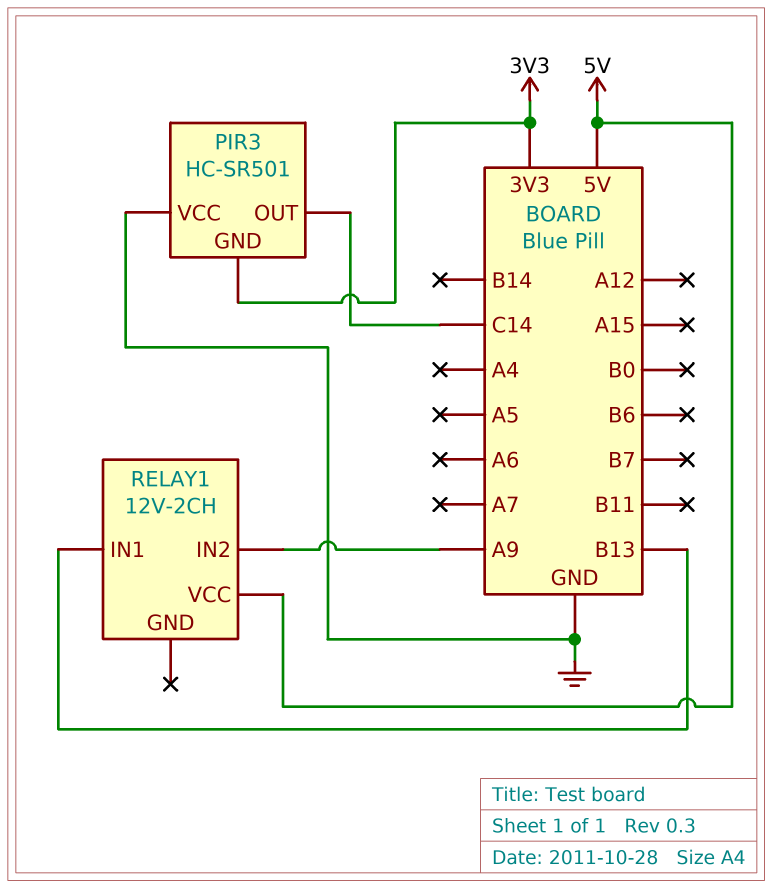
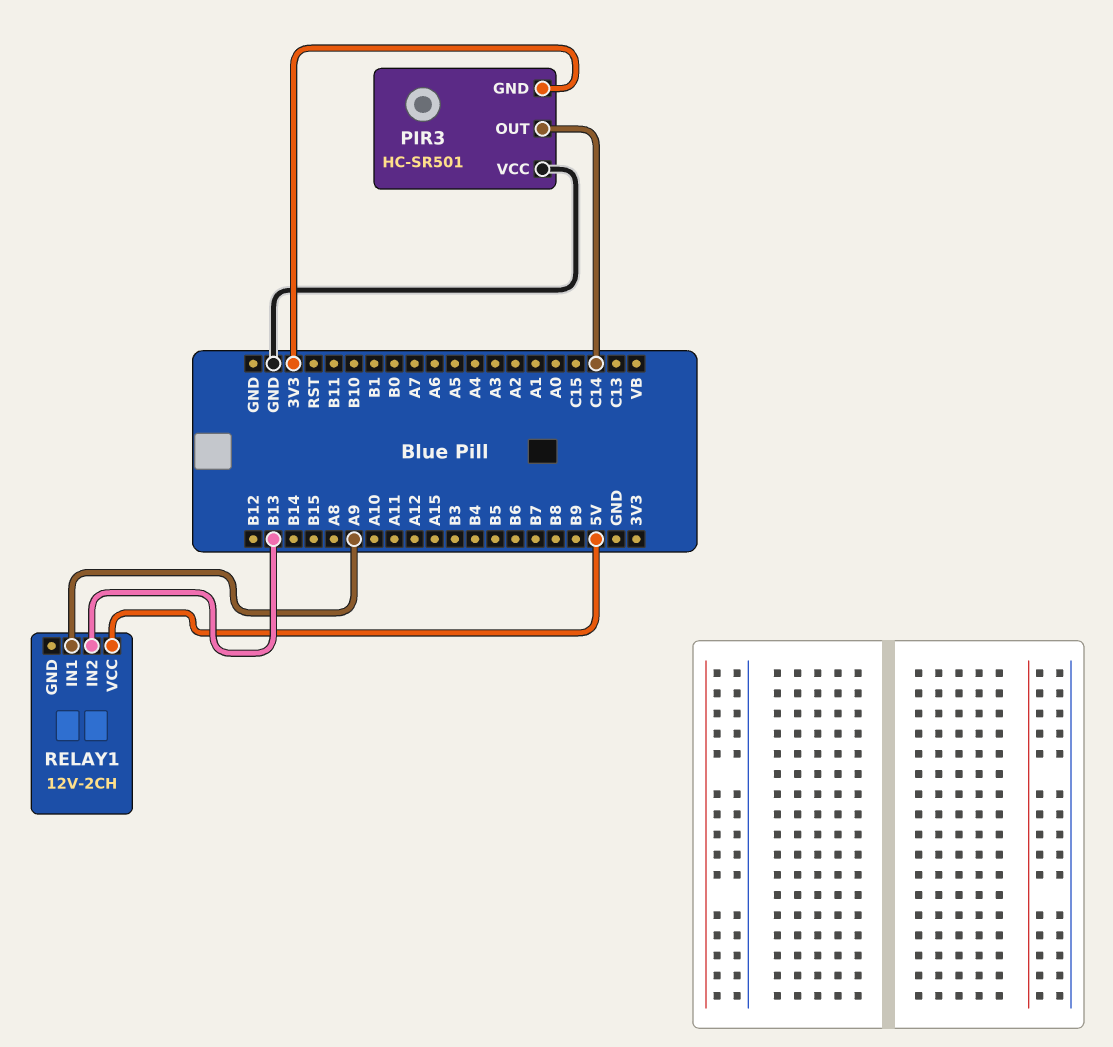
RELAY1 pin IN1: B13 -> A9
RELAY1 pin IN2: A9 -> B13

